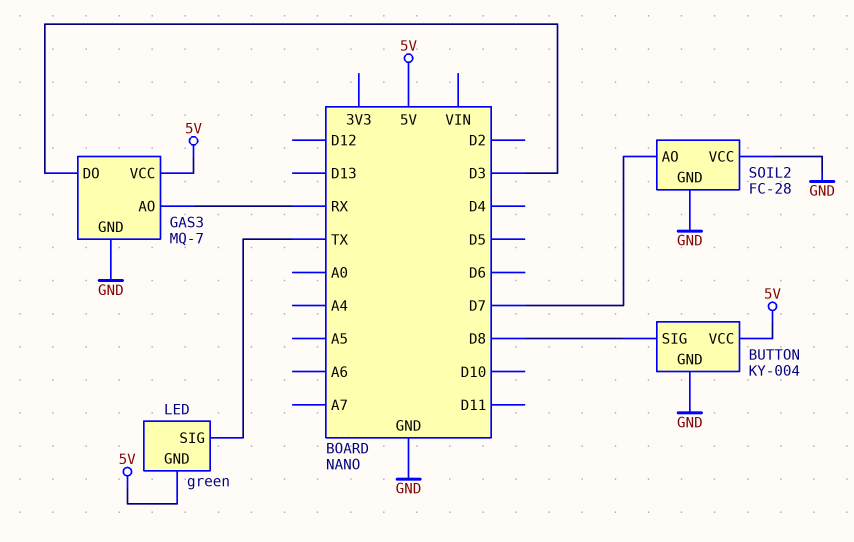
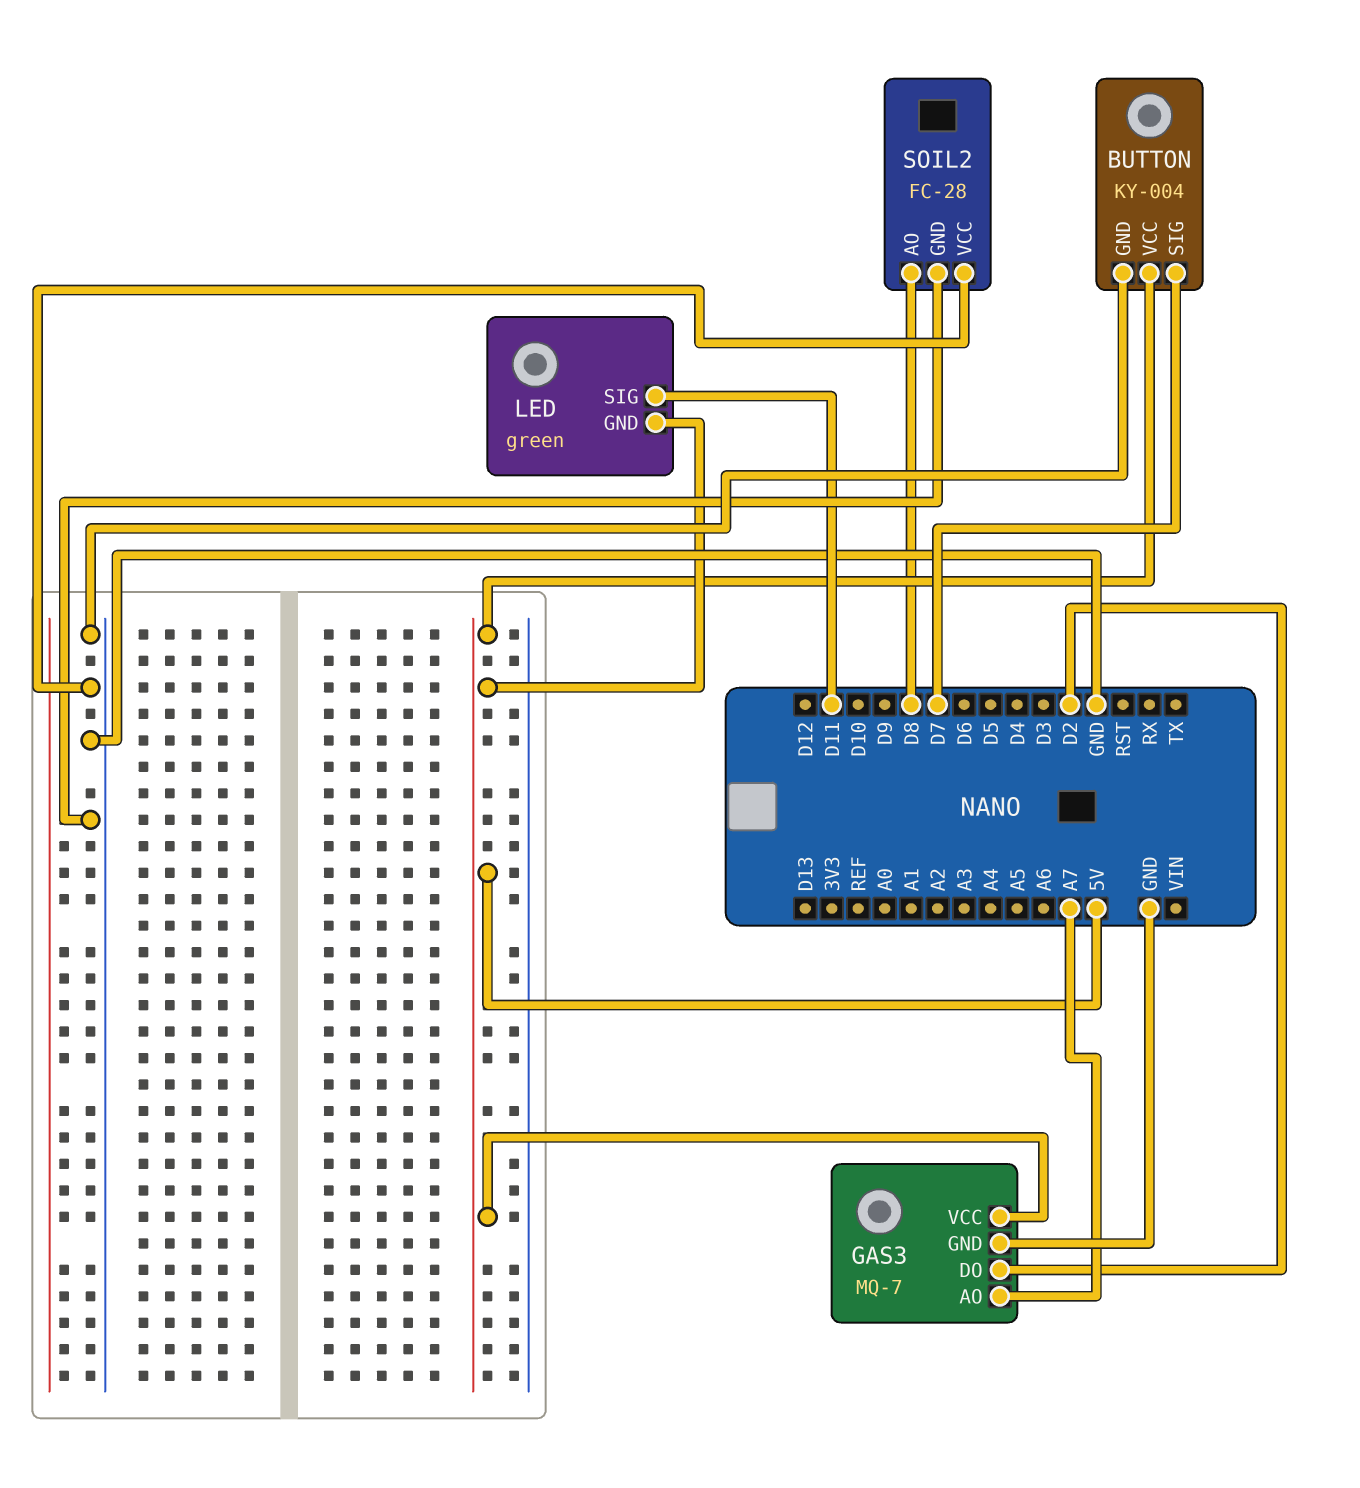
BUTTON pin SIG: D8 -> D7
GAS3 pin AO: RX -> A7
GAS3 pin DO: D3 -> D2
LED pin SIG: TX -> D11
SOIL2 pin AO: D7 -> D8

